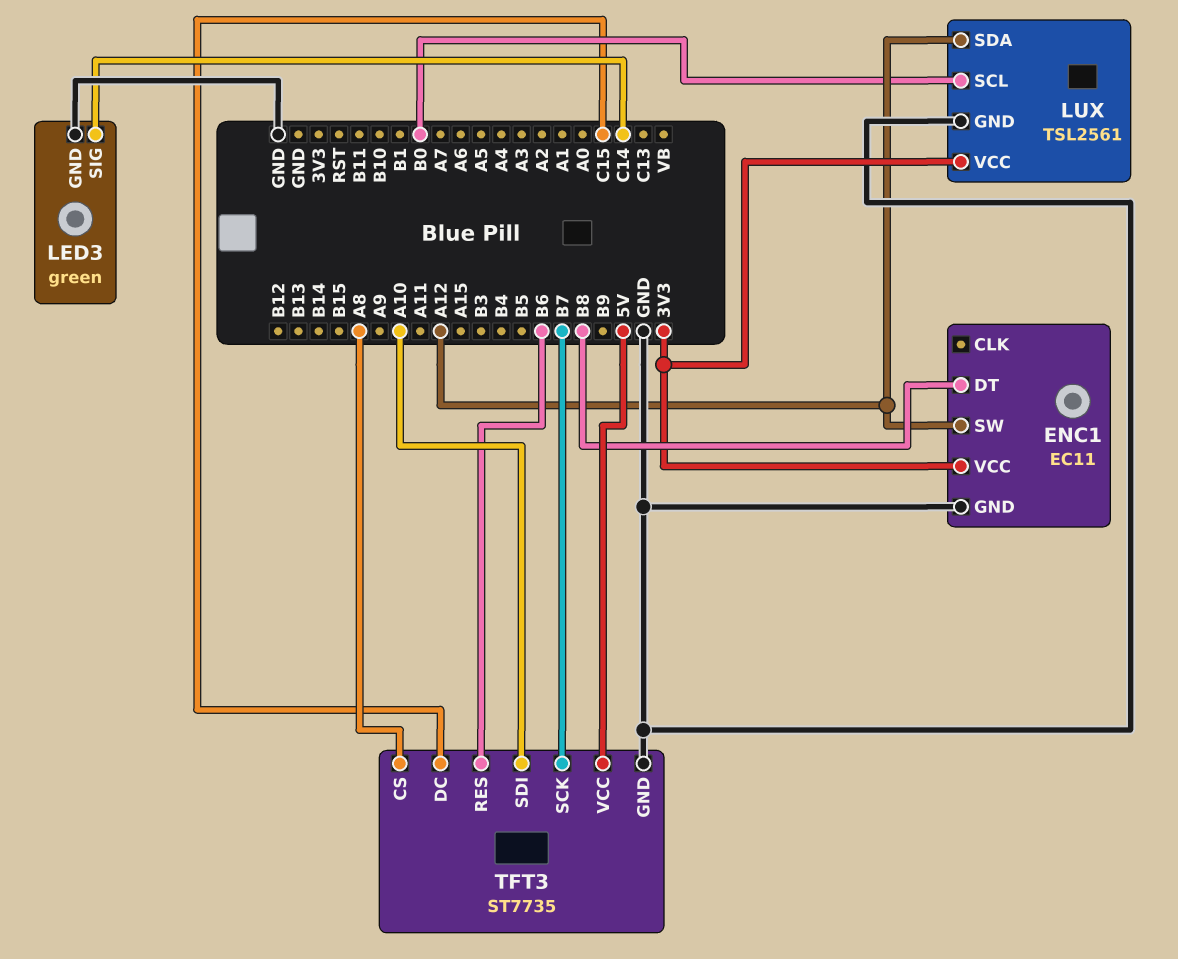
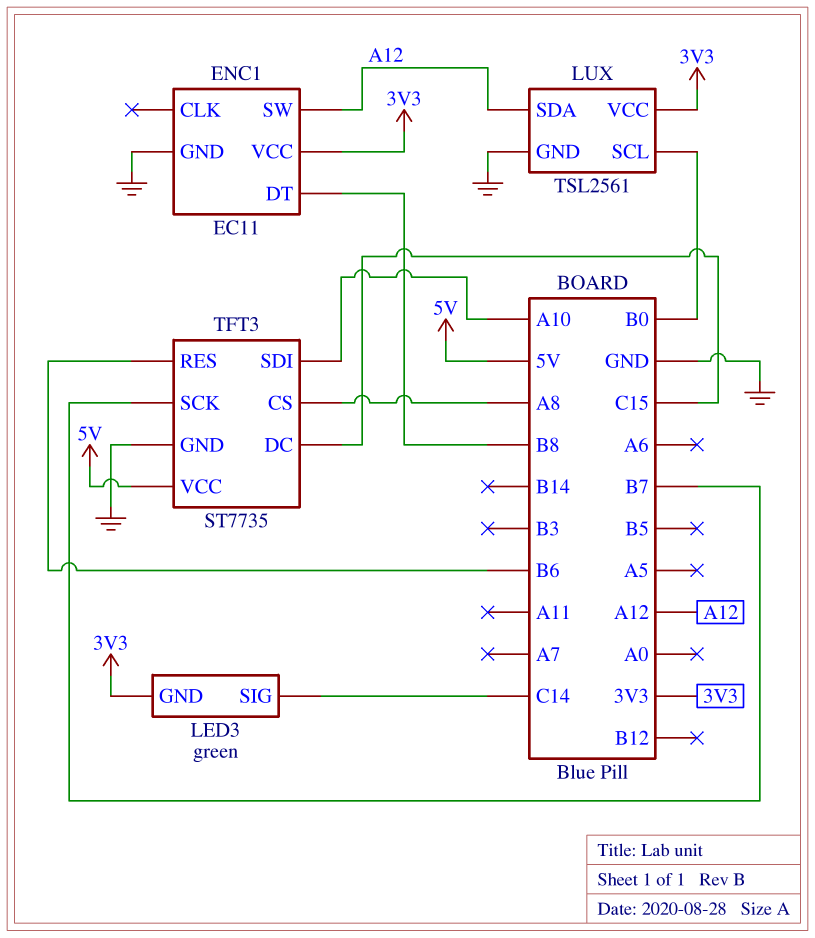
LED3 pin GND: GND -> 3V3

